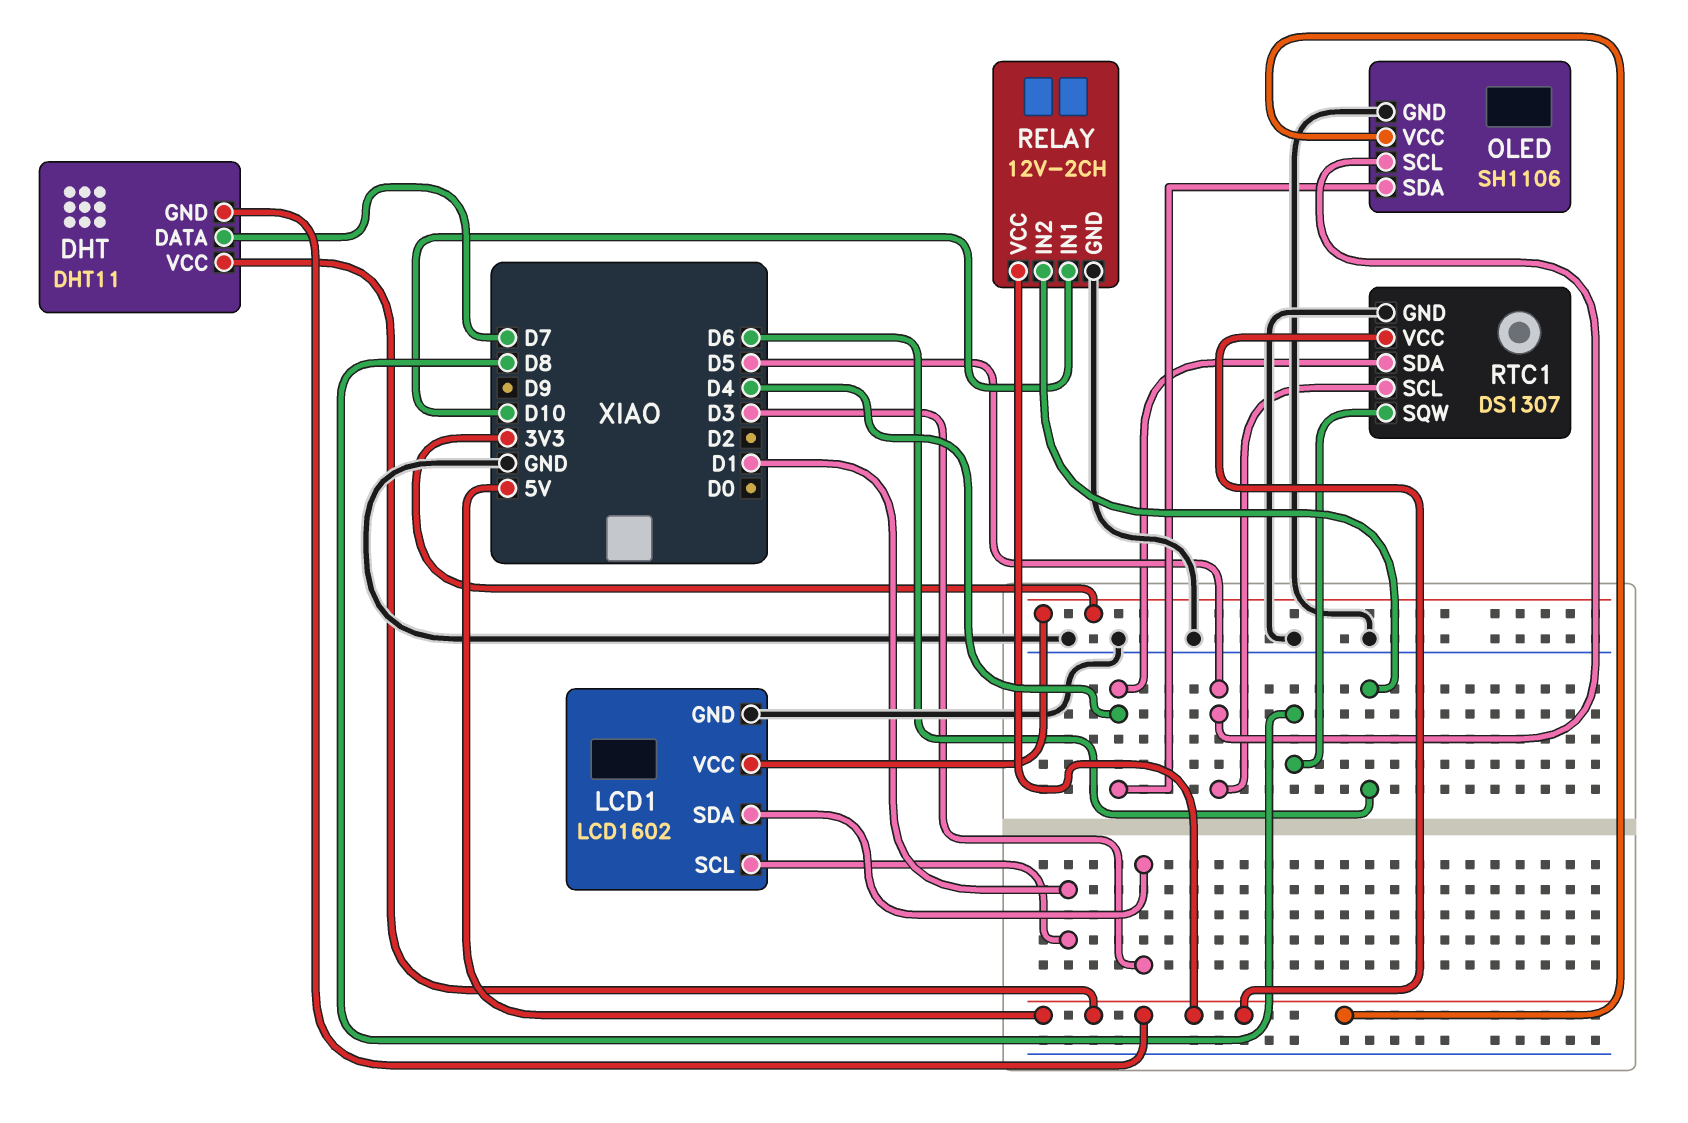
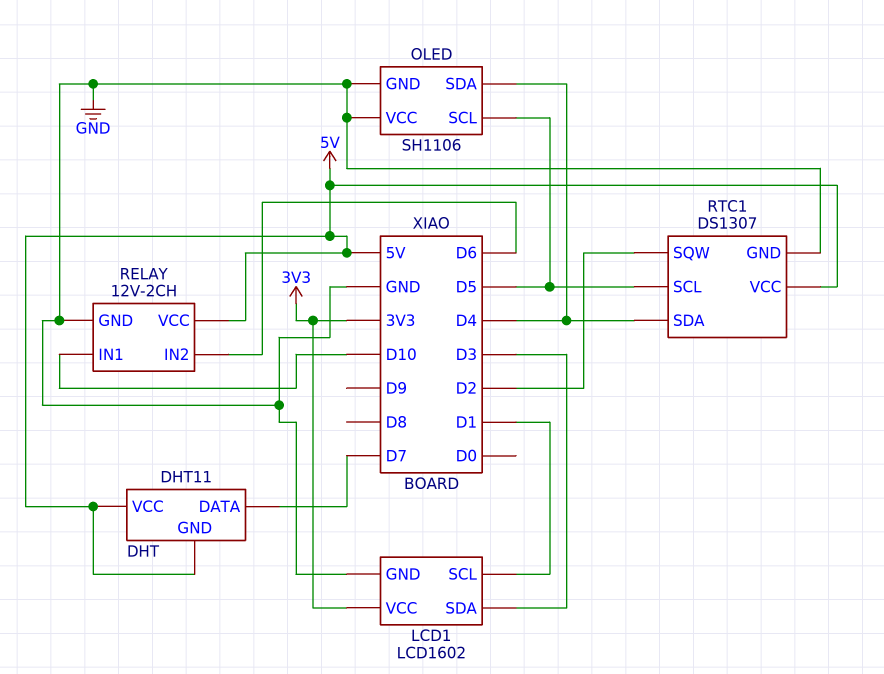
OLED pin VCC: 5V -> GND
RTC1 pin SQW: D8 -> D2

